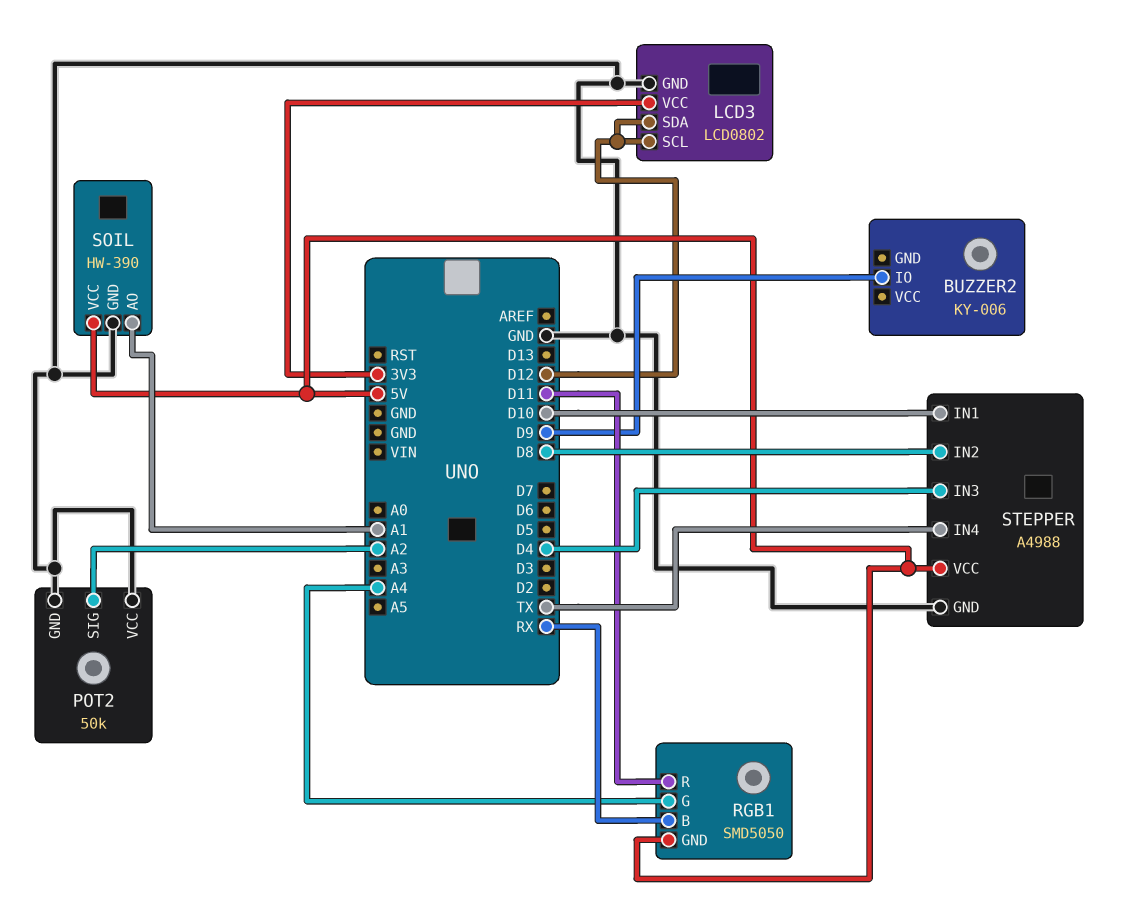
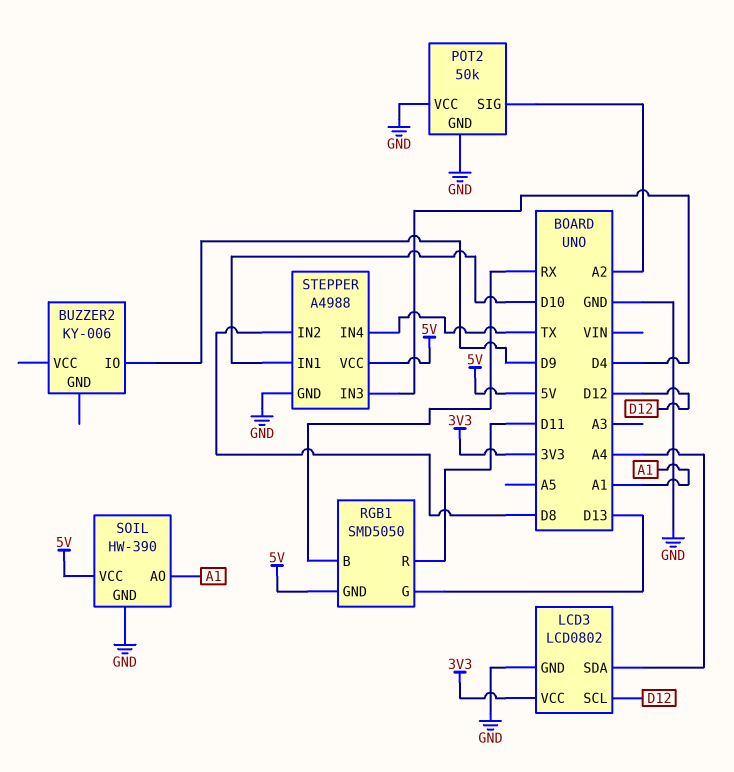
LCD3 pin SDA: D12 -> A4
RGB1 pin G: A4 -> D13

